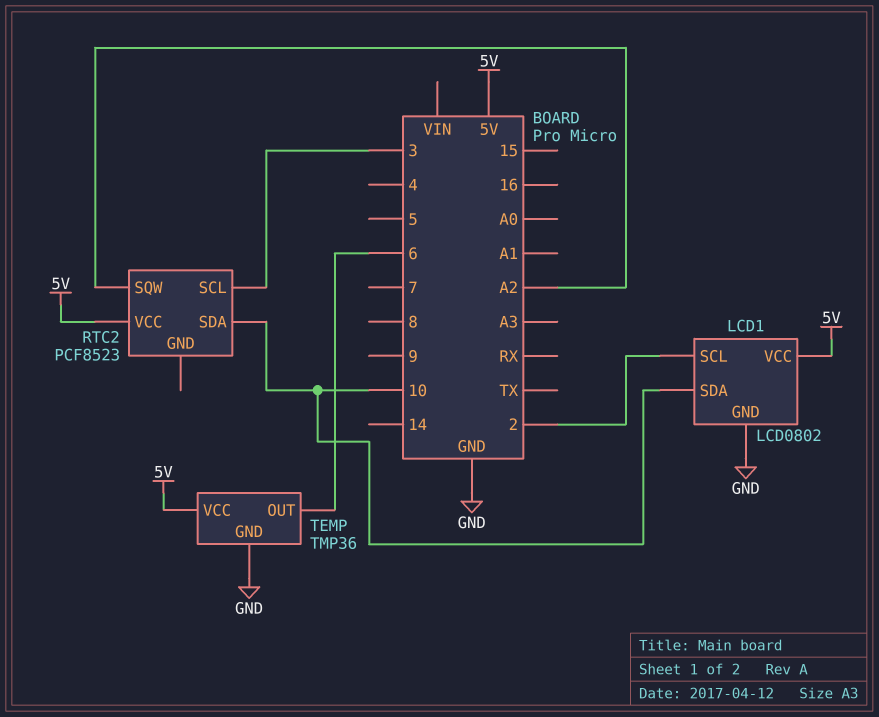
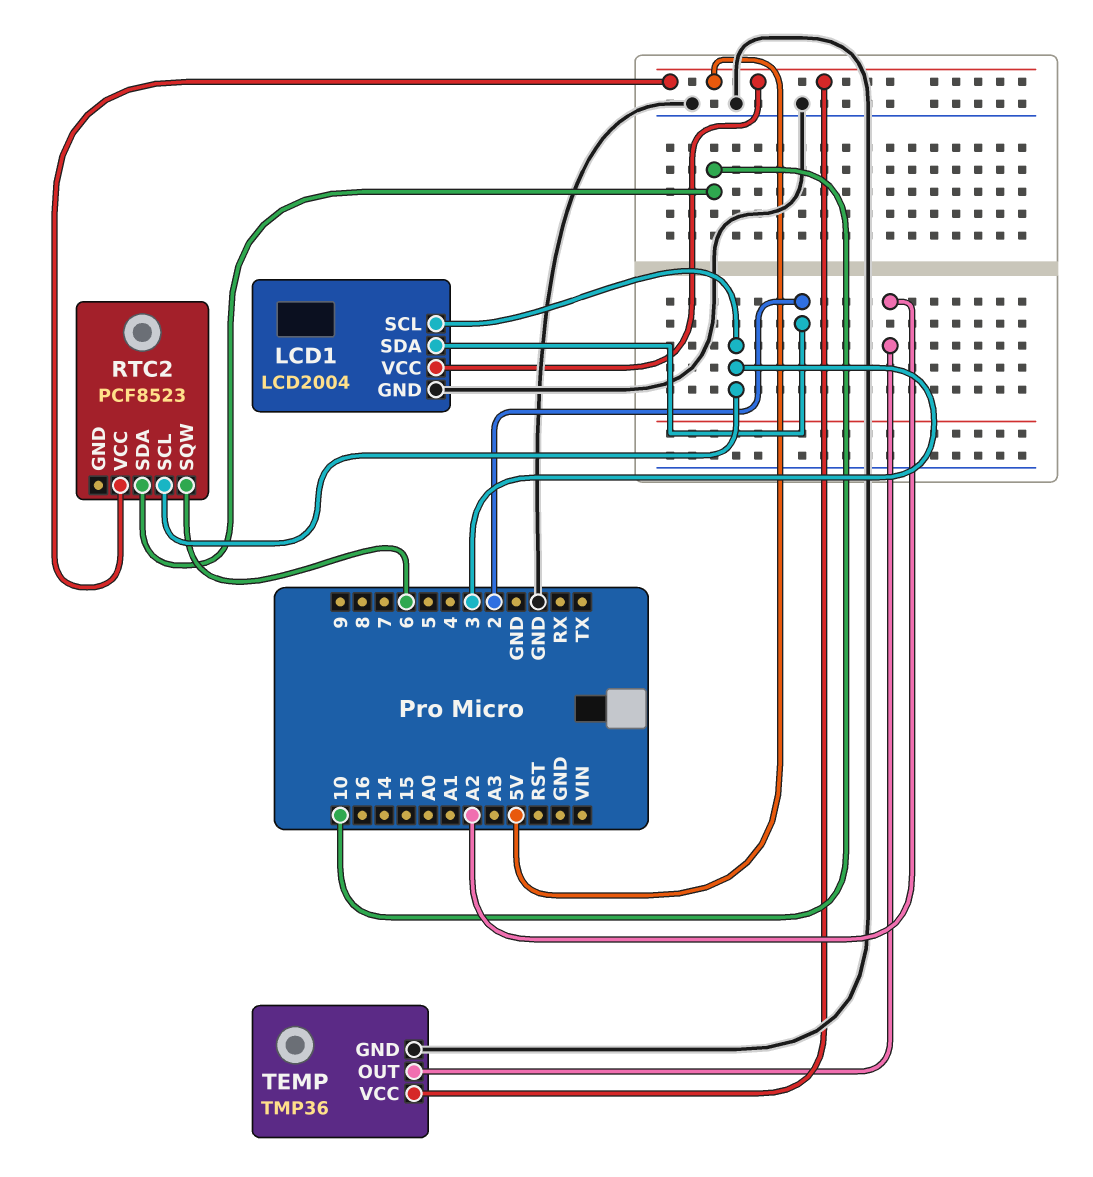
LCD1: LCD0802 -> LCD2004
LCD1 pin SCL: 2 -> 3
LCD1 pin SDA: 10 -> 2
RTC2 pin SQW: A2 -> 6
TEMP pin OUT: 6 -> A2

